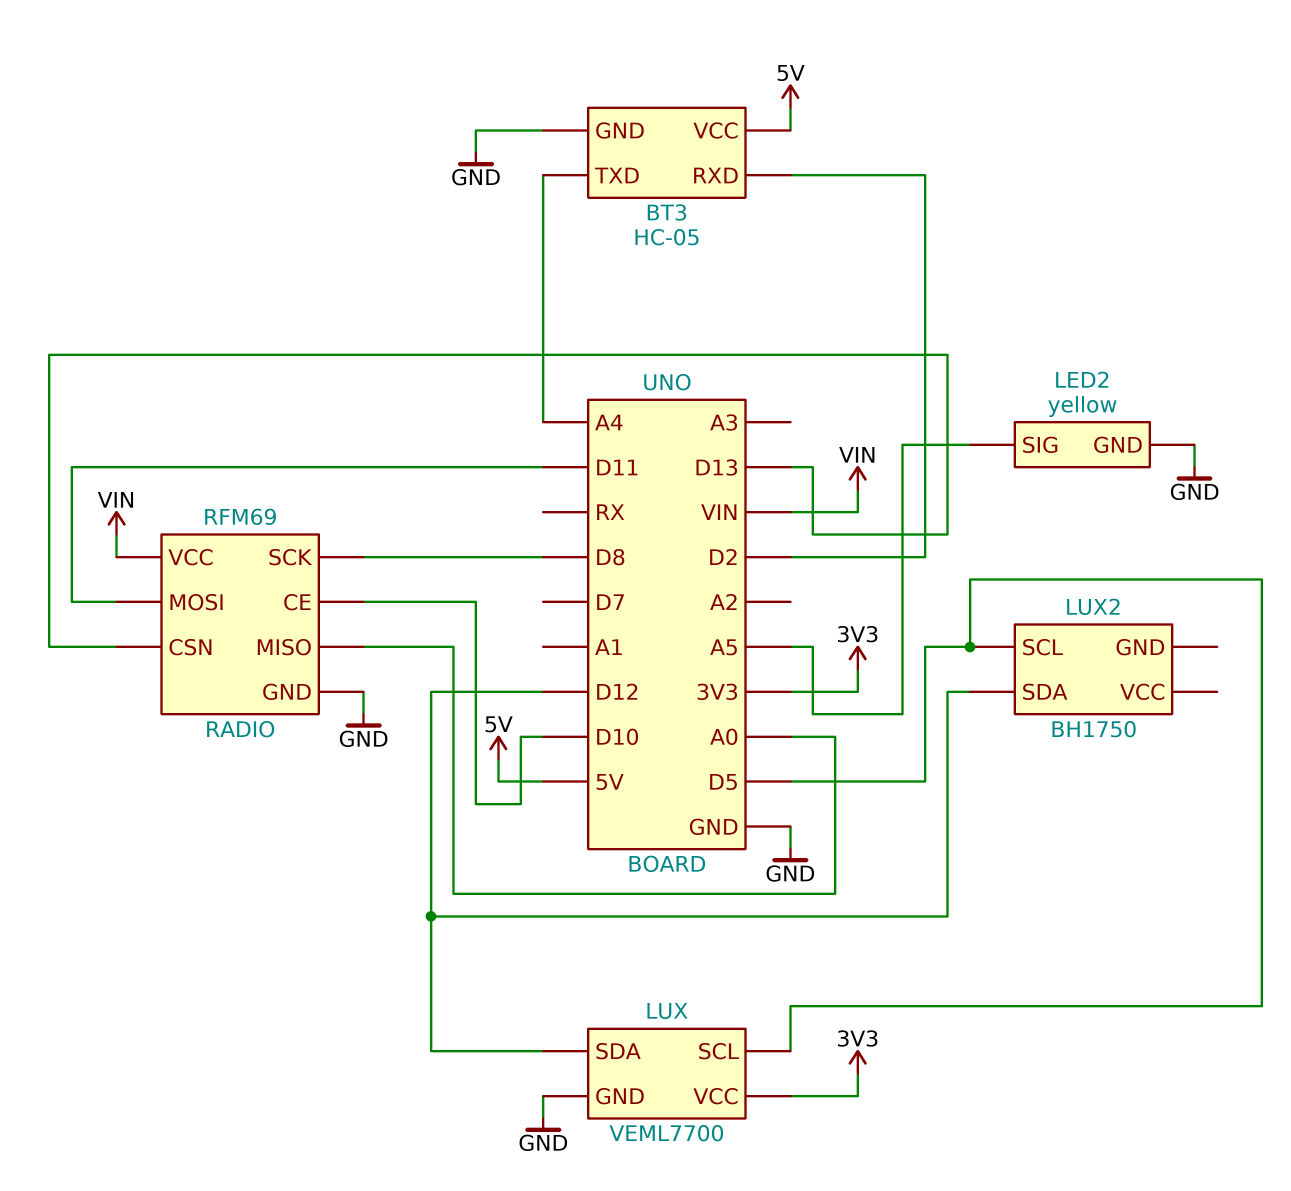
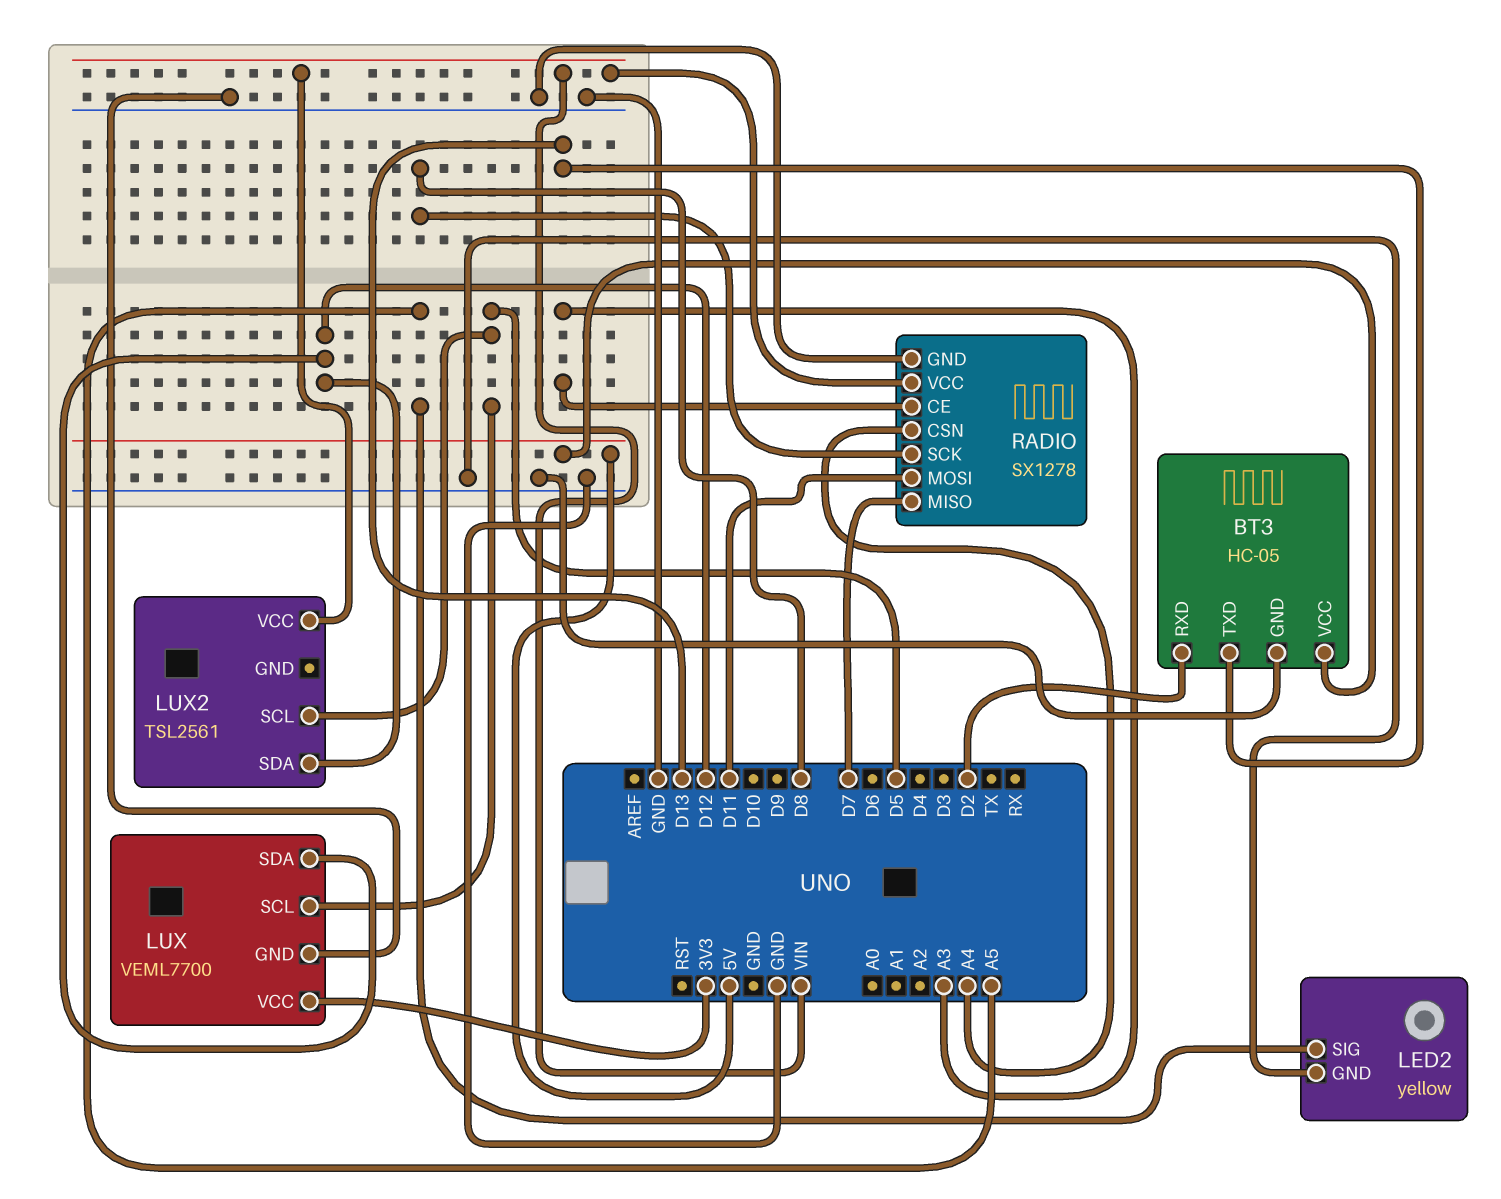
BT3 pin TXD: A4 -> D13
LUX2: BH1750 -> TSL2561
LUX2 pin VCC: none -> VIN
RADIO: RFM69 -> SX1278
RADIO pin CE: D10 -> A3
RADIO pin CSN: D13 -> A4
RADIO pin MISO: A0 -> D7

